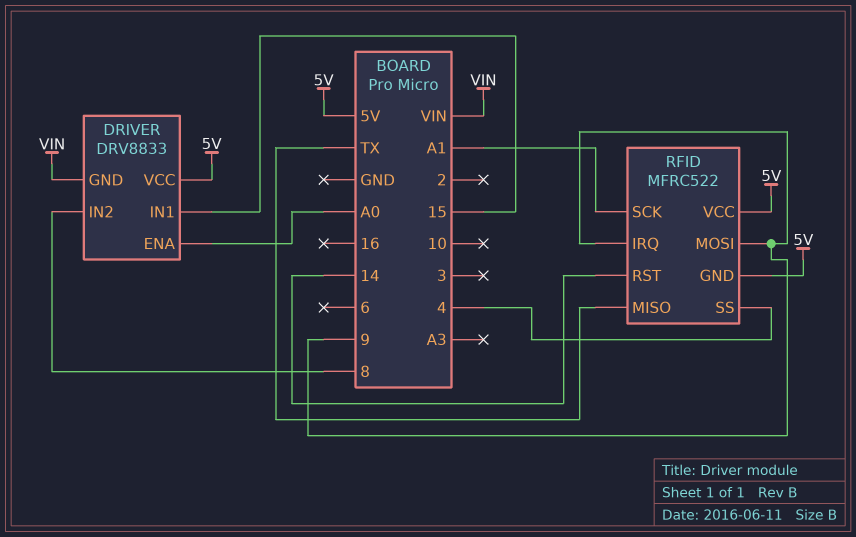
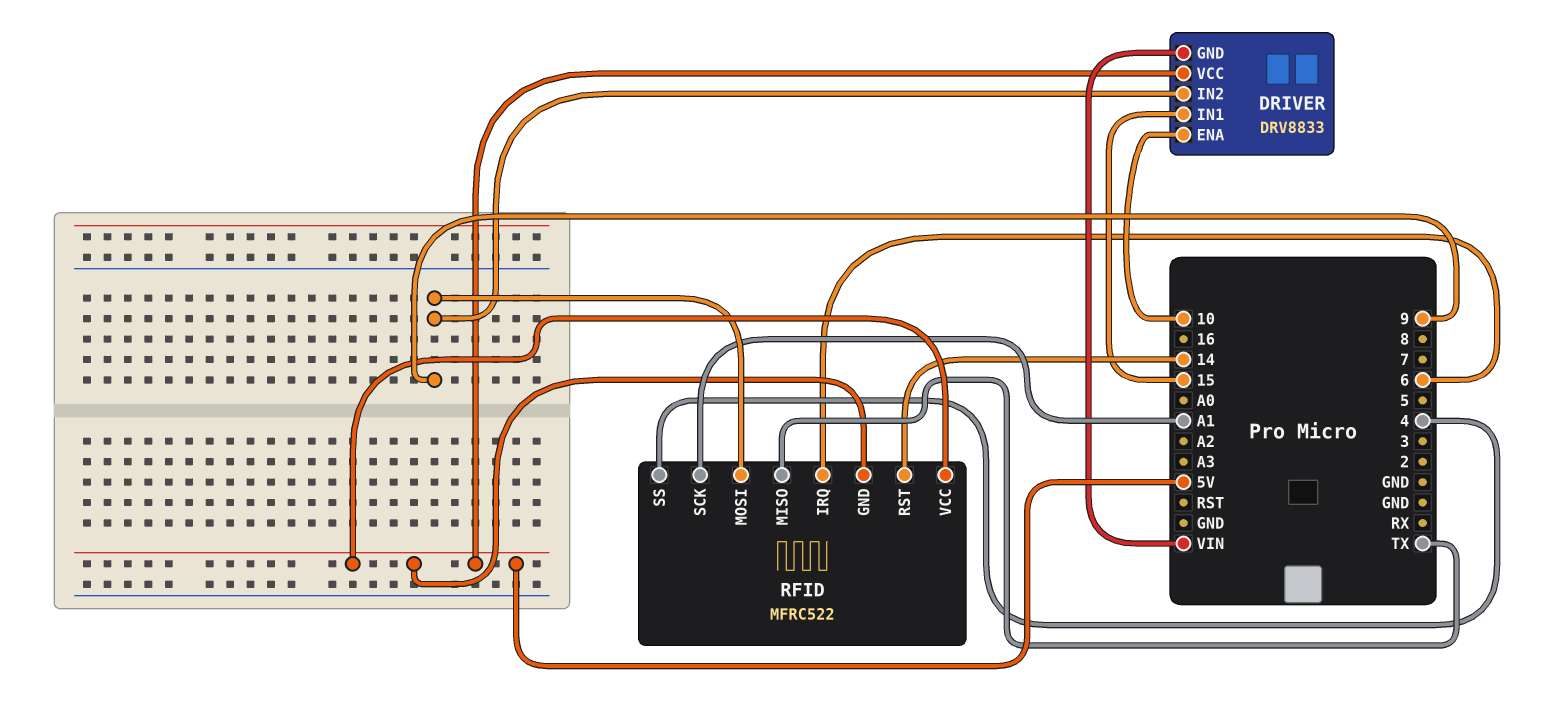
DRIVER pin ENA: A0 -> 10
DRIVER pin IN2: 8 -> 9
RFID pin IRQ: 9 -> 6

